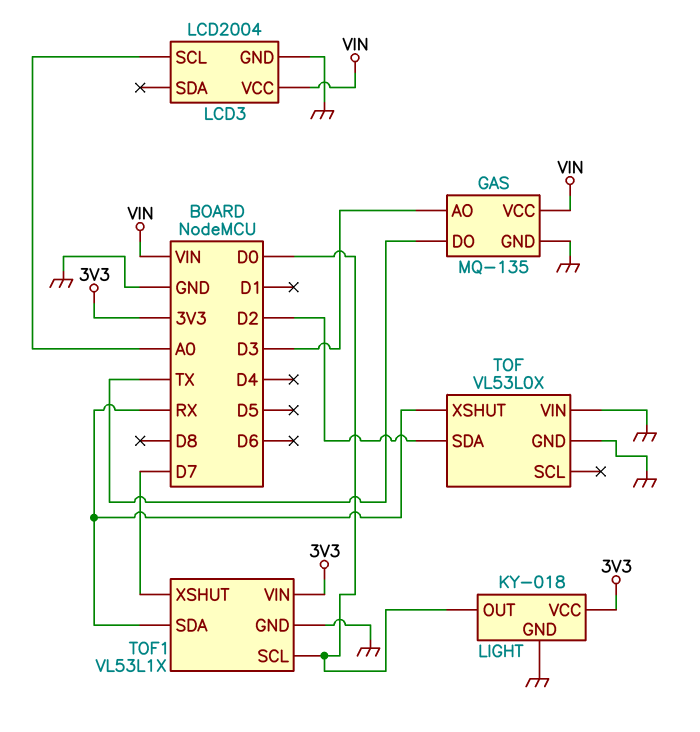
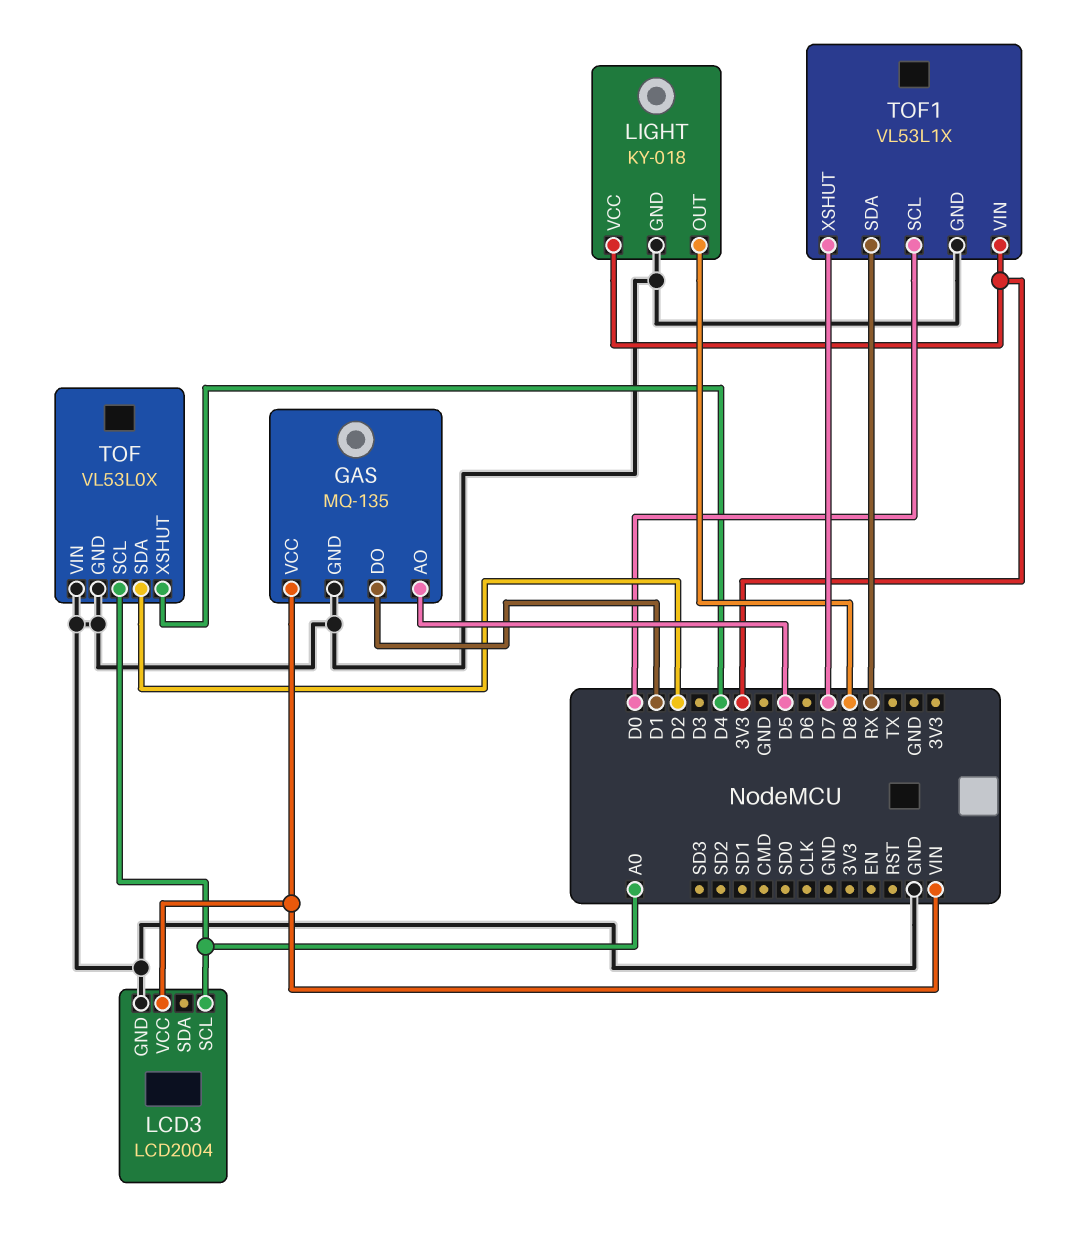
GAS pin AO: D3 -> D5
GAS pin DO: TX -> D1
LIGHT pin OUT: D0 -> D8
TOF pin SCL: none -> A0
TOF pin XSHUT: RX -> D4

